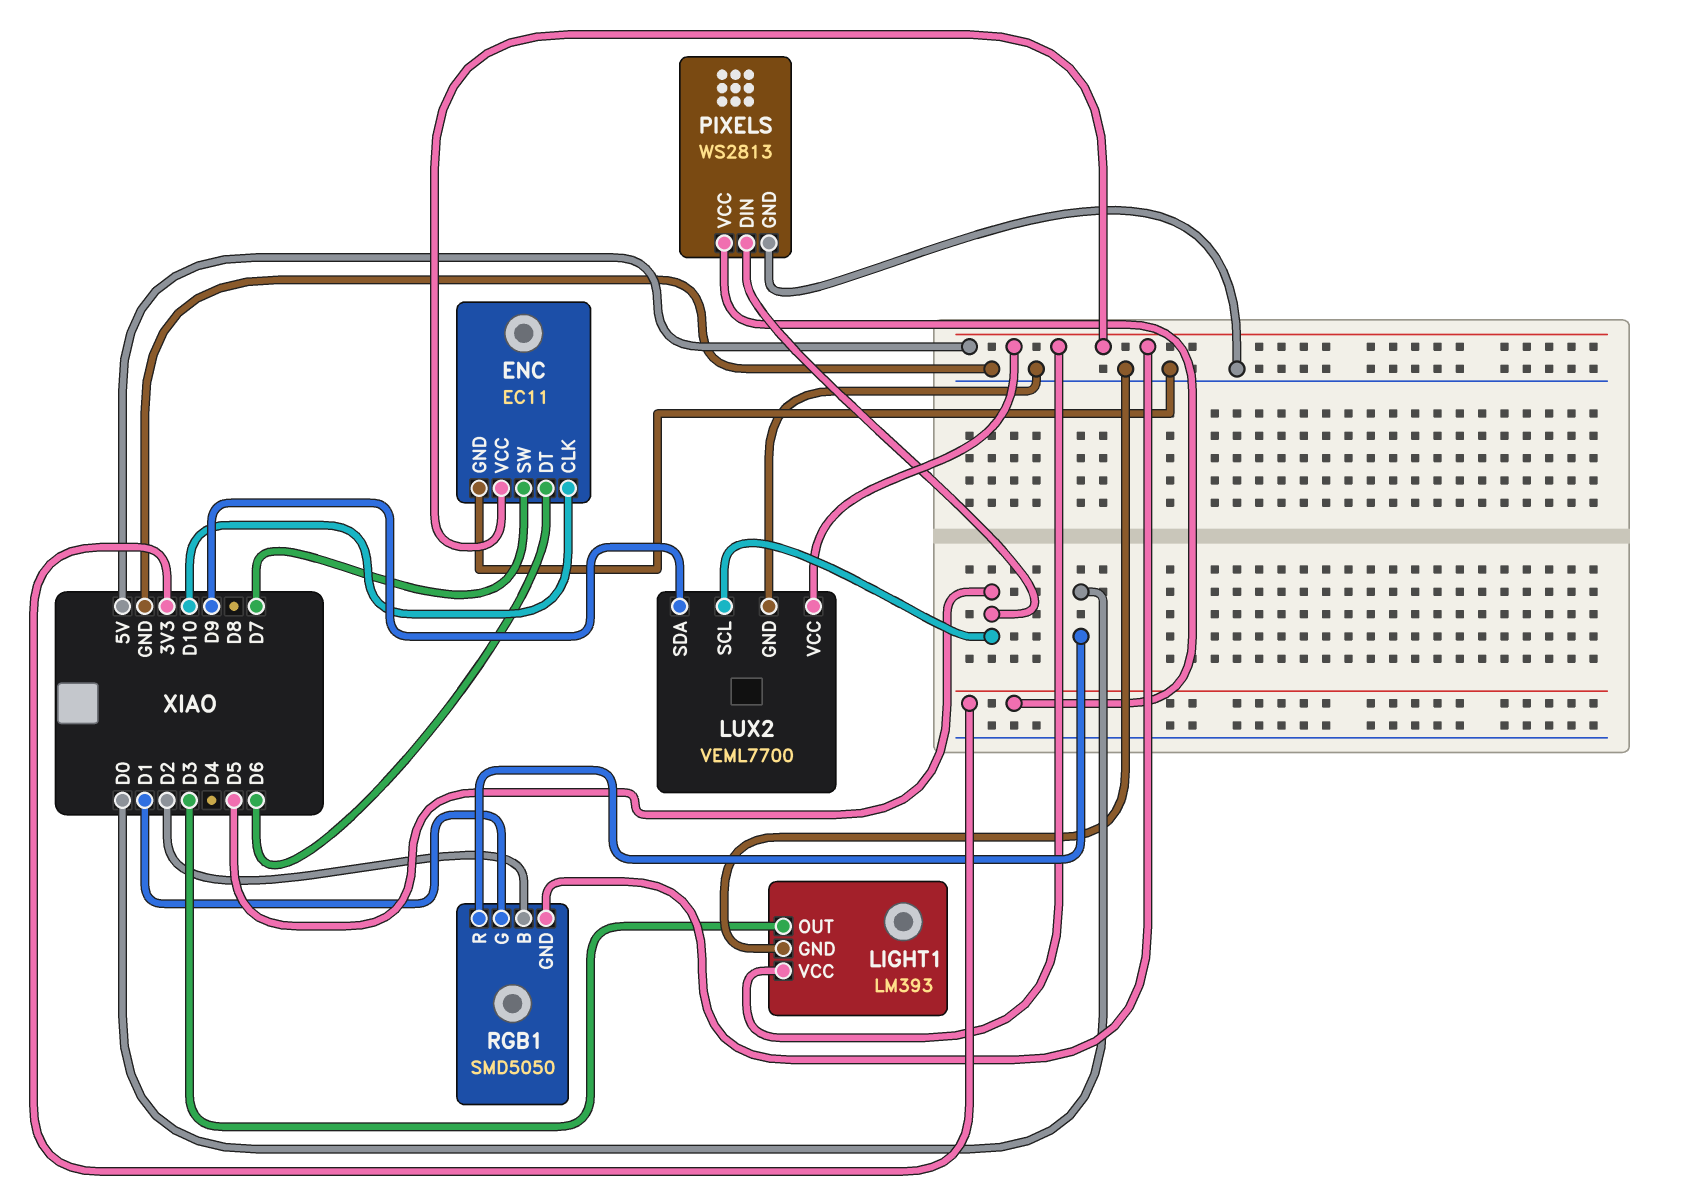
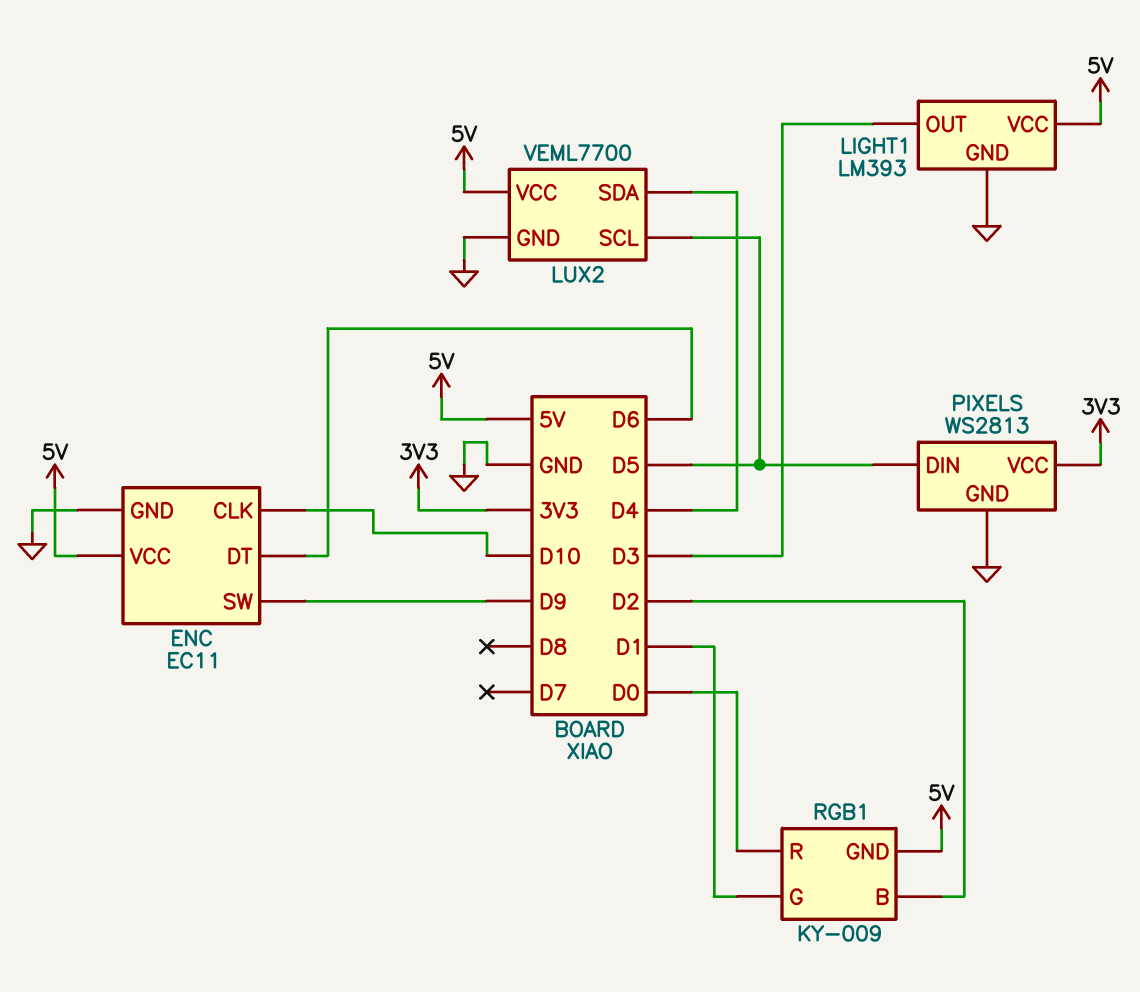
ENC pin SW: D7 -> D9
LUX2 pin SDA: D9 -> D4
RGB1: SMD5050 -> KY-009

